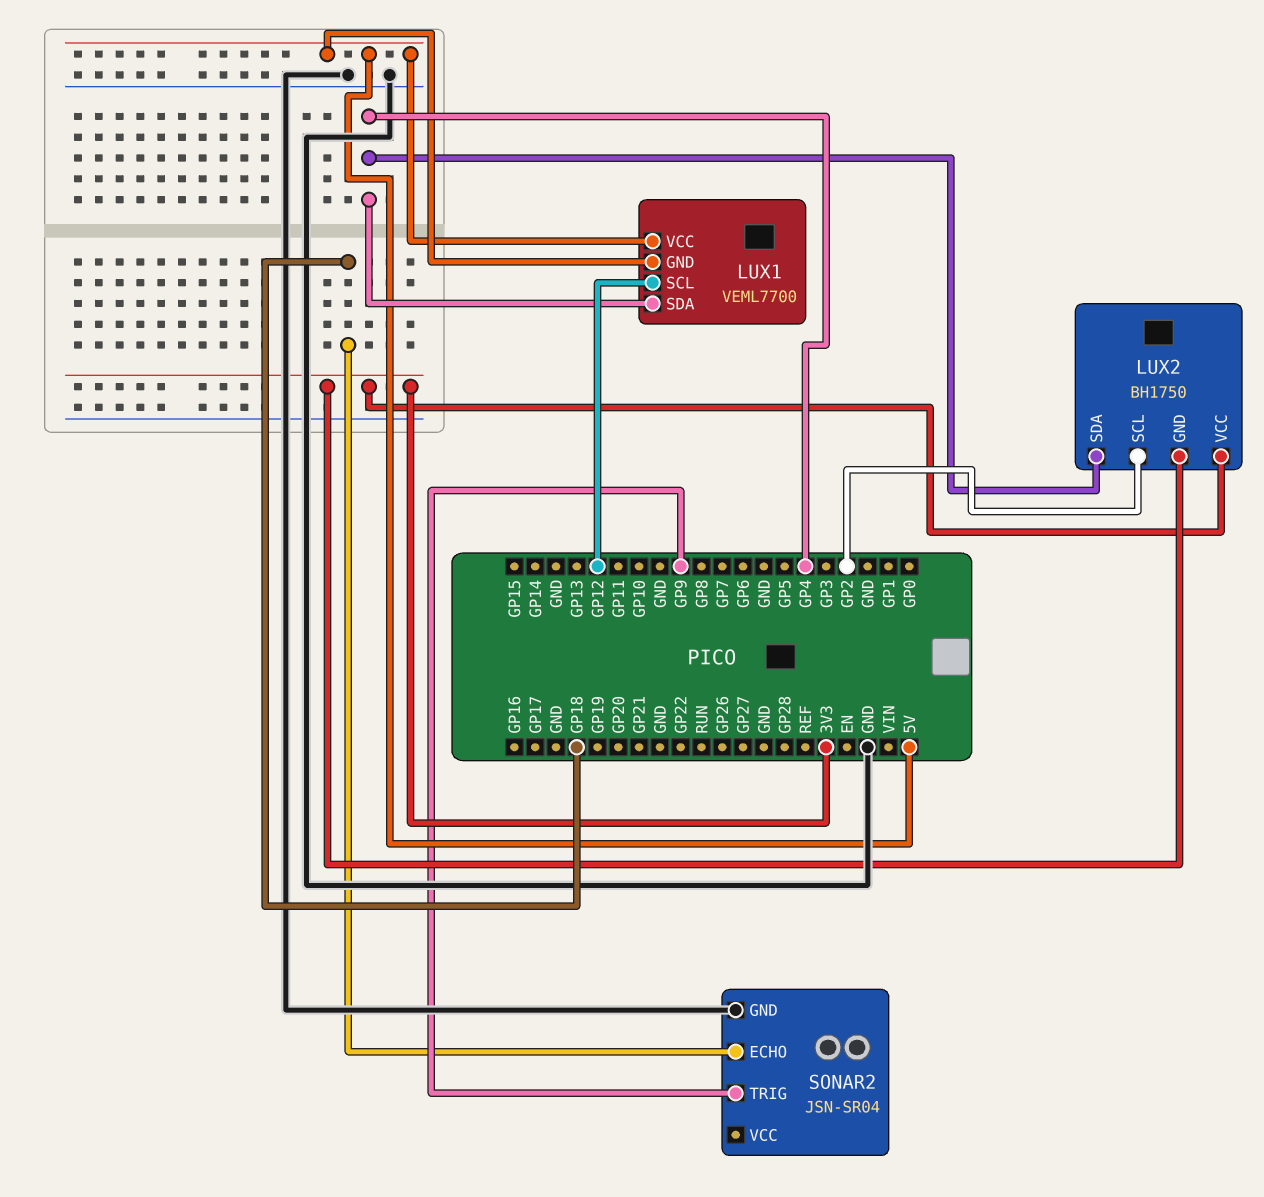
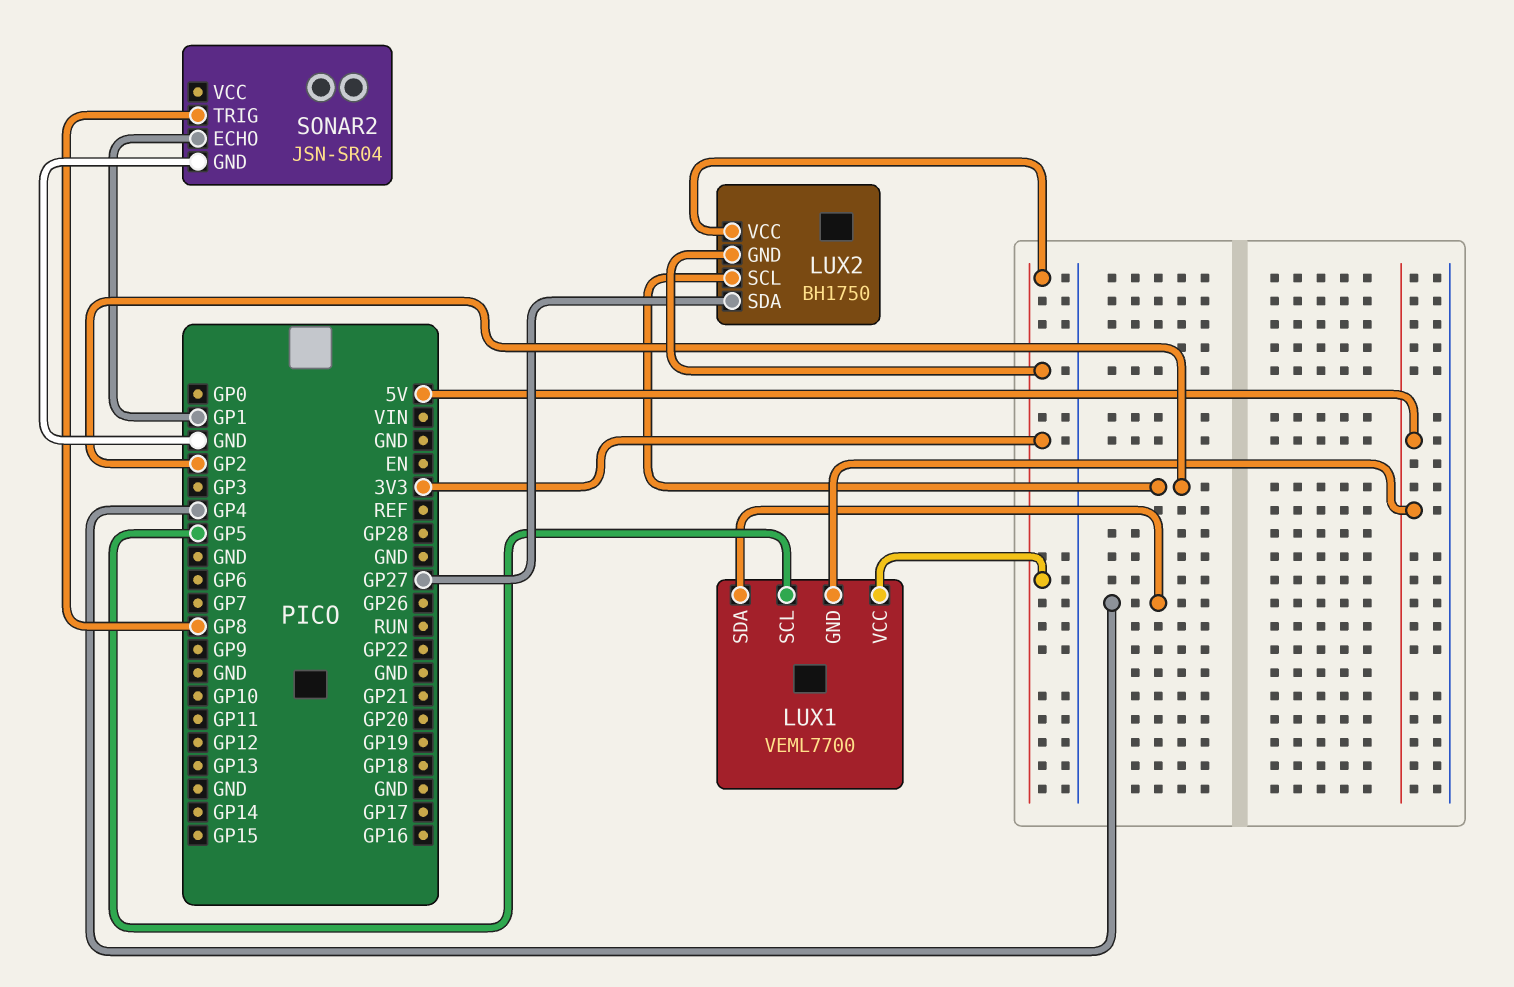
LUX1 pin SCL: GP12 -> GP5
LUX1 pin VCC: 5V -> 3V3
LUX2 pin SDA: GP4 -> GP27
SONAR2 pin ECHO: GP18 -> GP1
SONAR2 pin TRIG: GP9 -> GP8

